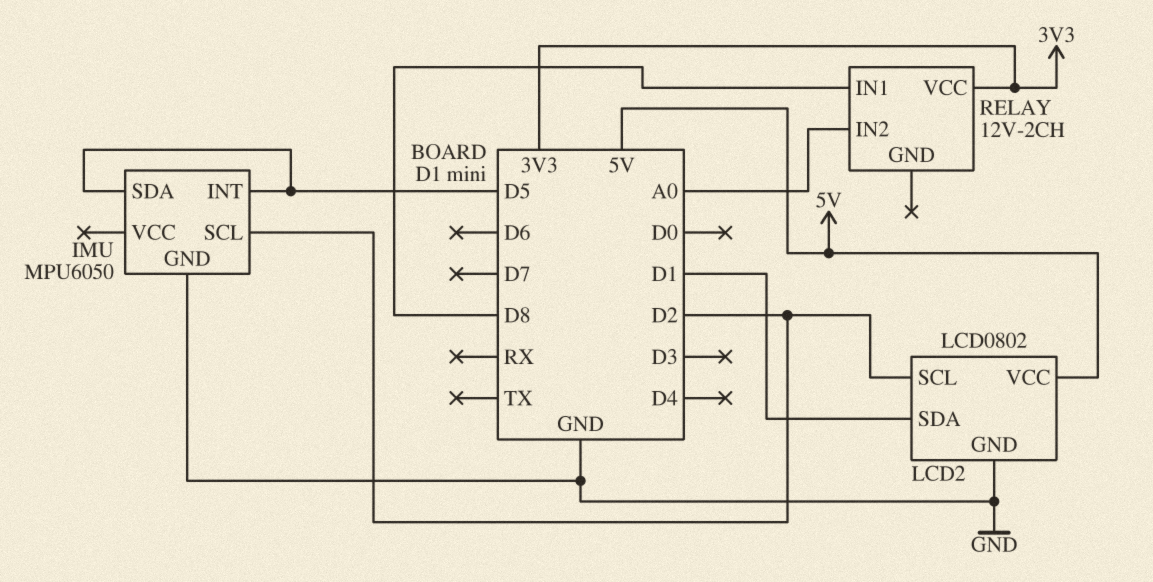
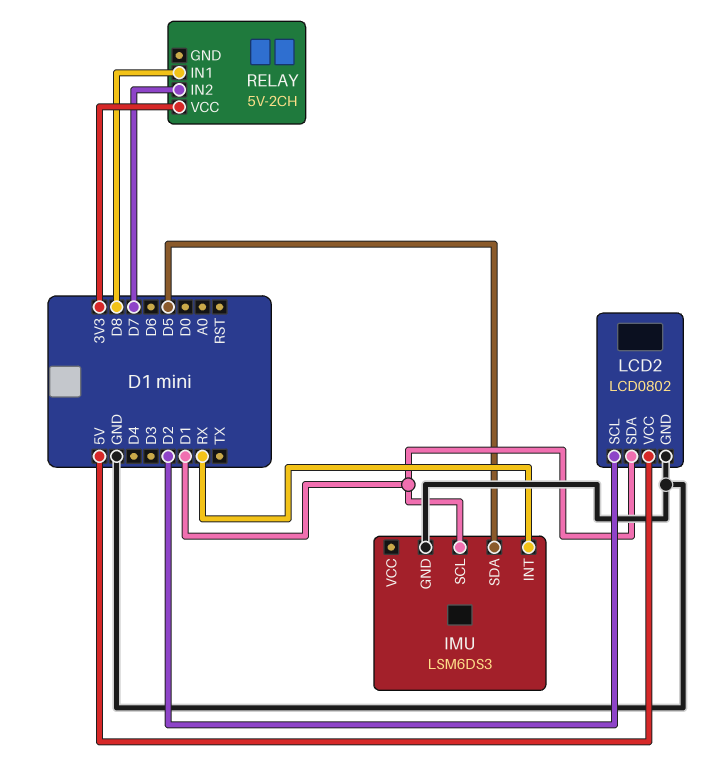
IMU: MPU6050 -> LSM6DS3
IMU pin INT: D5 -> RX
IMU pin SCL: D2 -> D1
RELAY: 12V-2CH -> 5V-2CH
RELAY pin IN2: A0 -> D7

